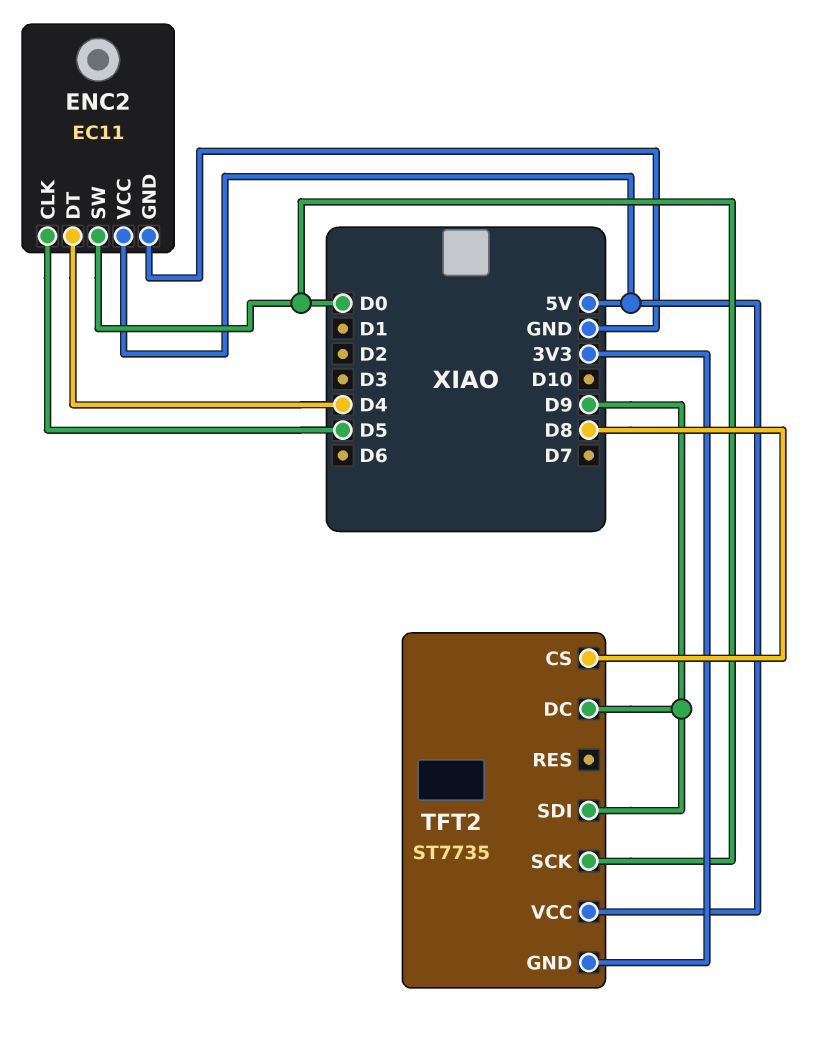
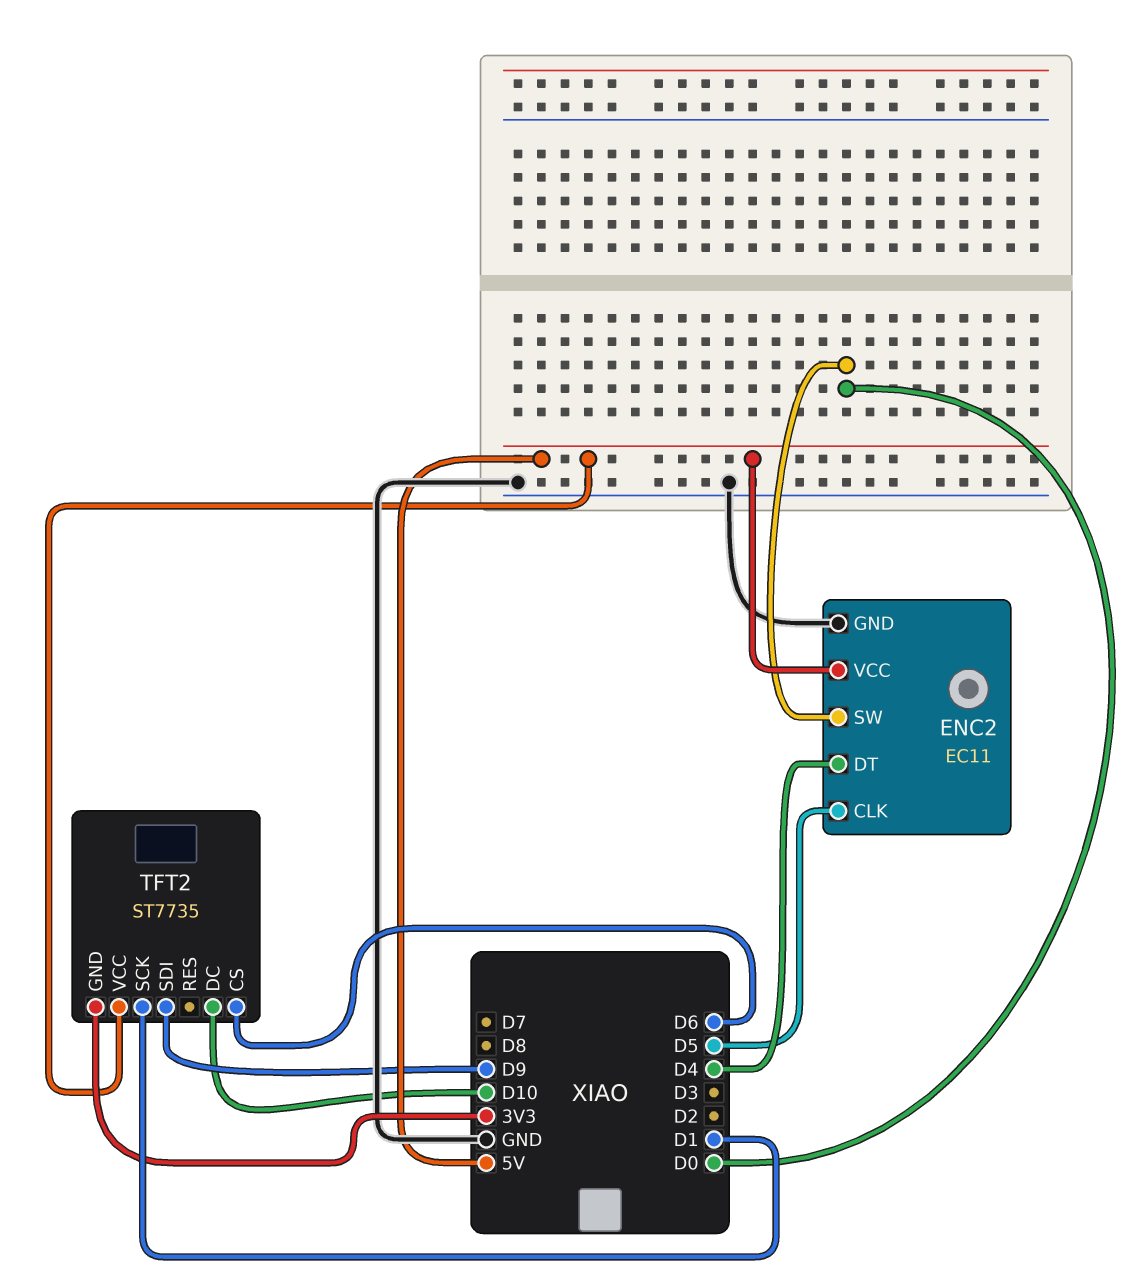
TFT2 pin CS: D8 -> D6
TFT2 pin DC: D9 -> D10
TFT2 pin SCK: D0 -> D1

